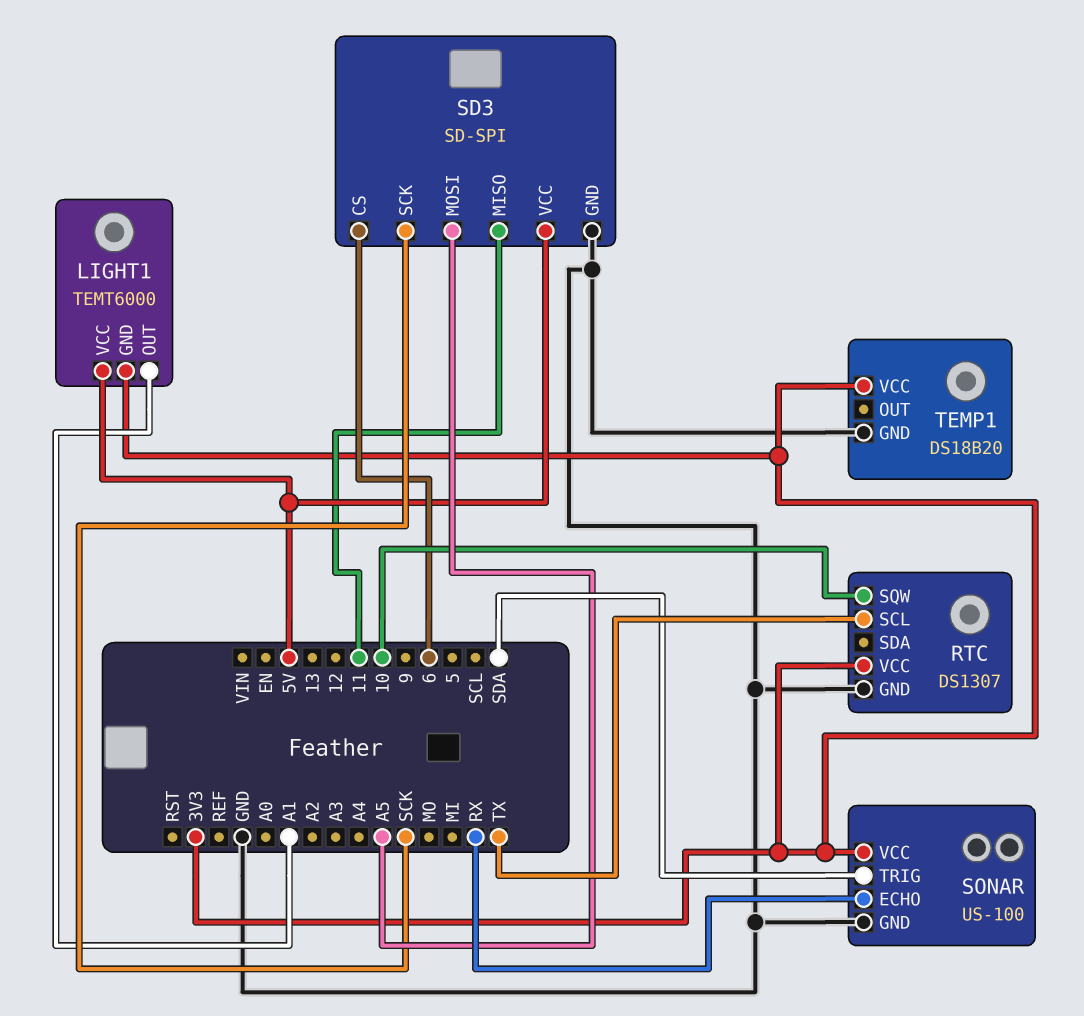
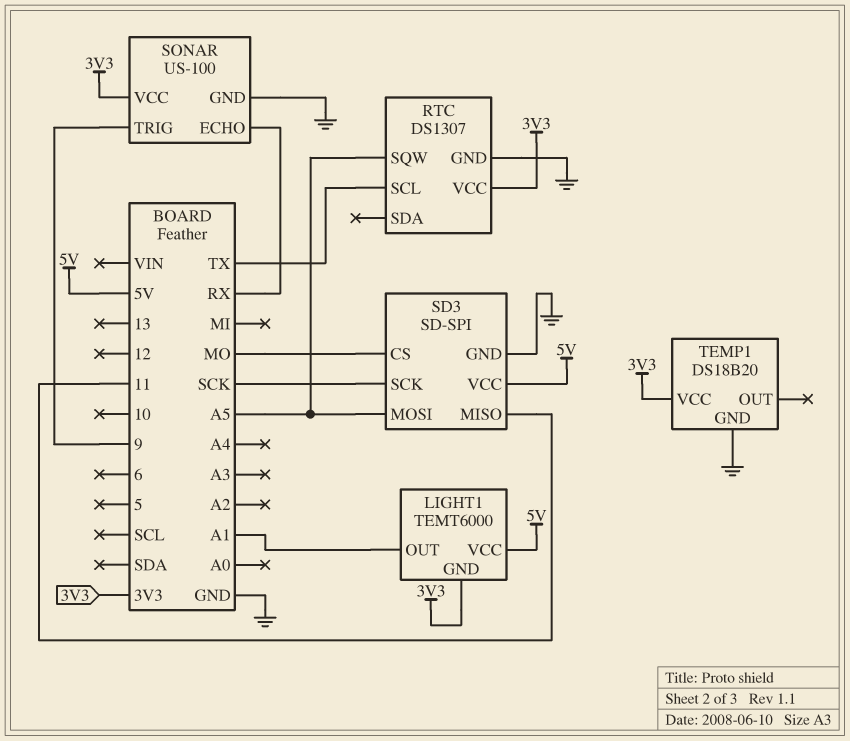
RTC pin SQW: 10 -> A5
SD3 pin CS: 6 -> MO
SONAR pin TRIG: SDA -> 9

